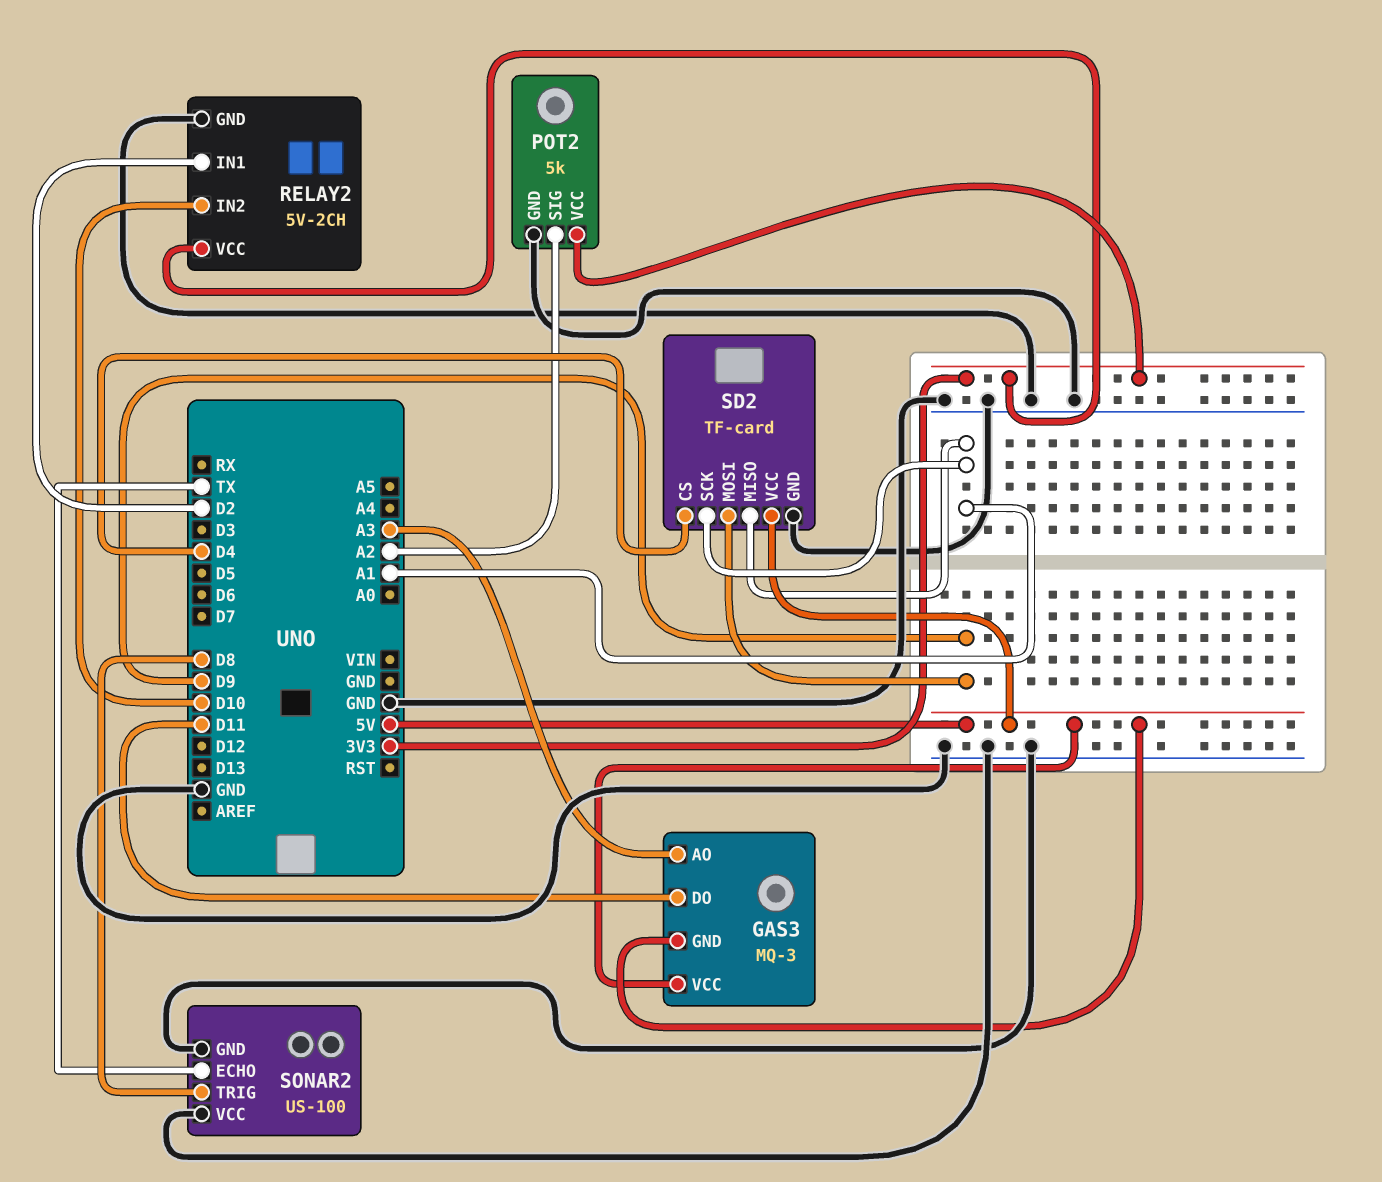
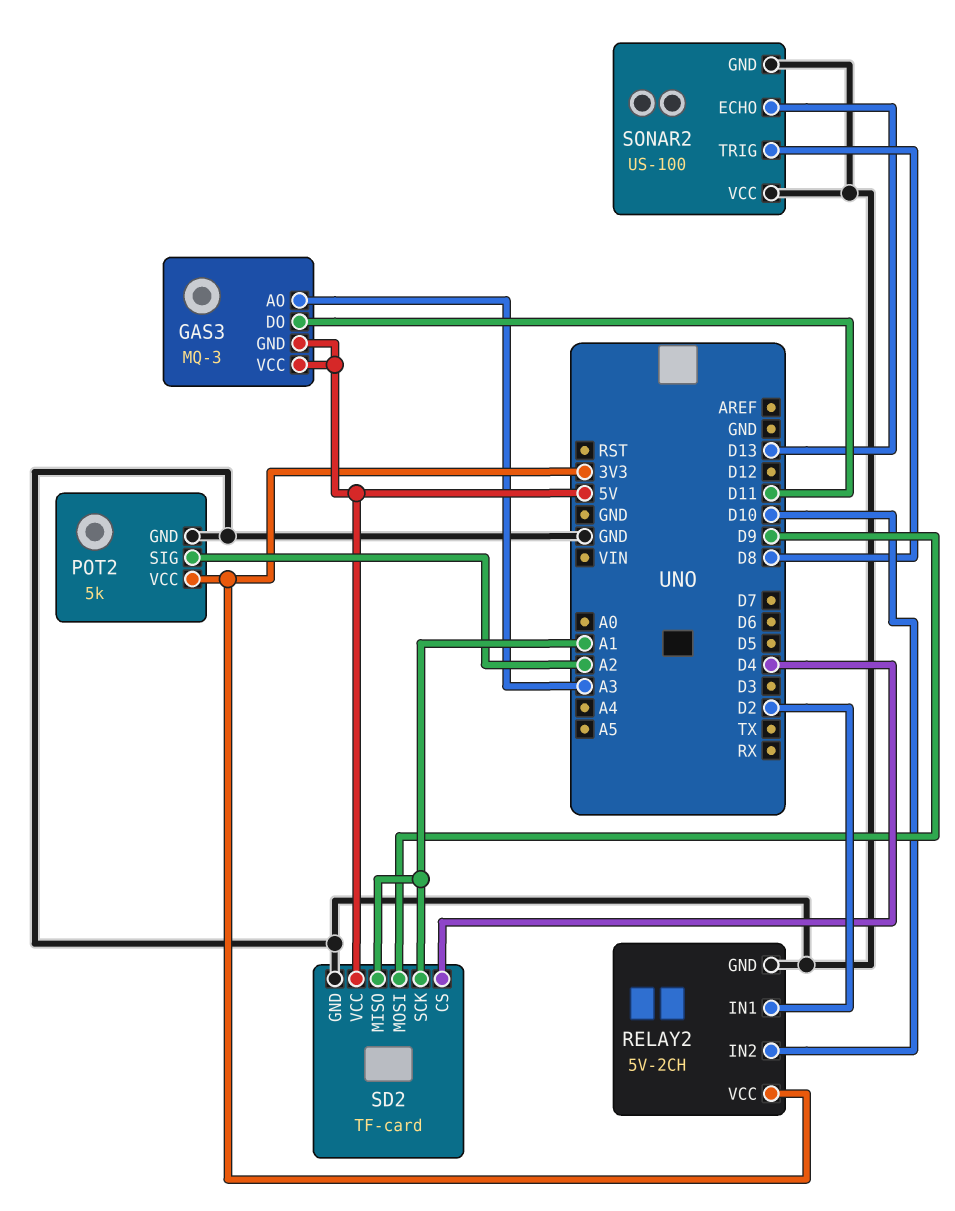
SONAR2 pin ECHO: TX -> D13

